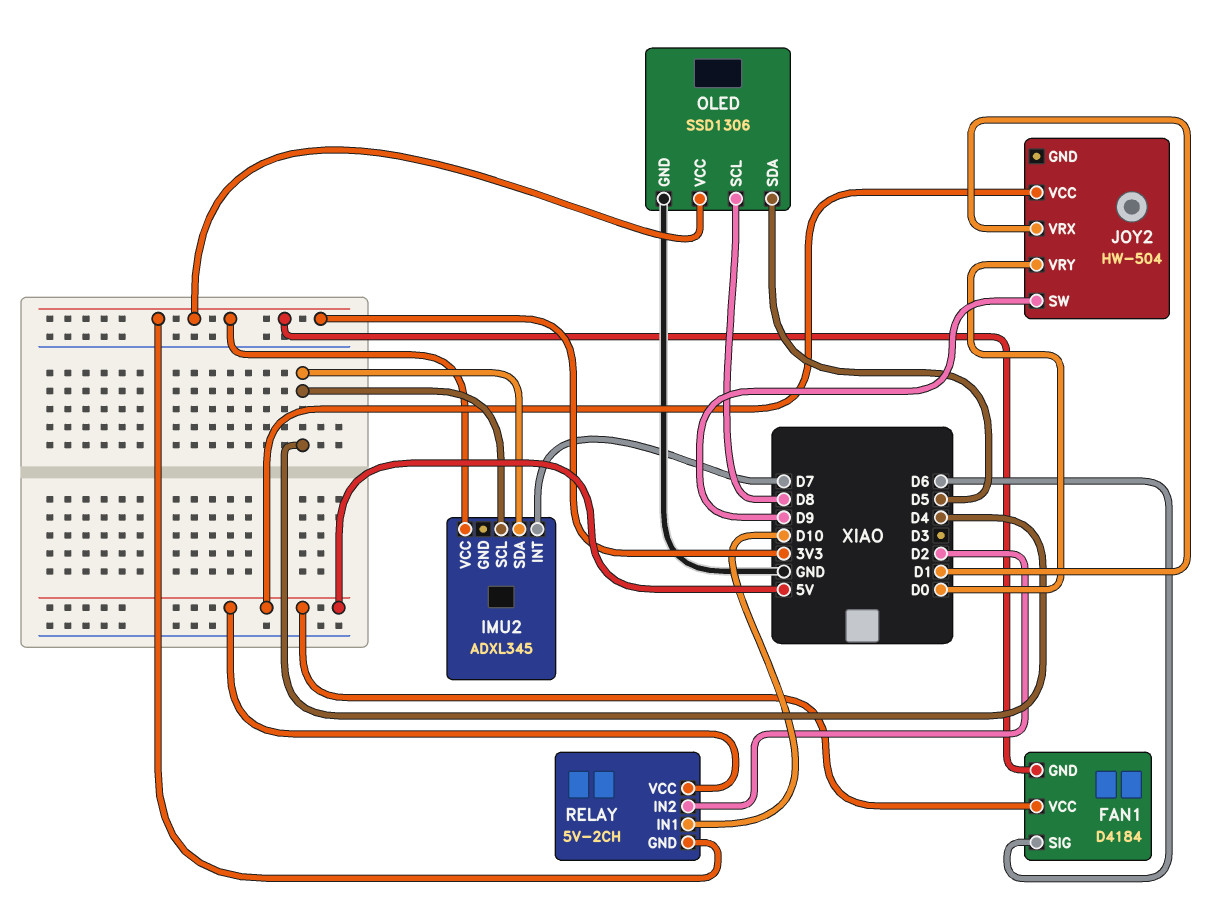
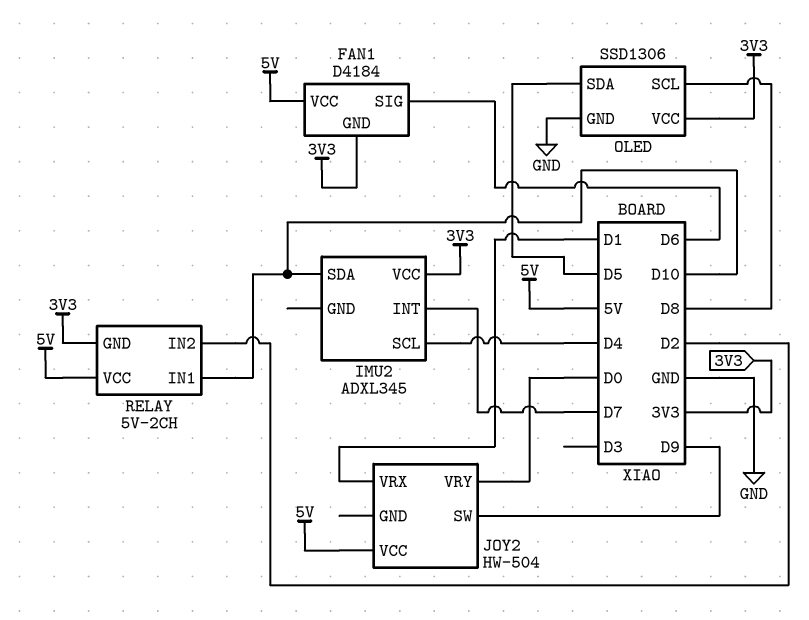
IMU2 pin SDA: D4 -> D10

